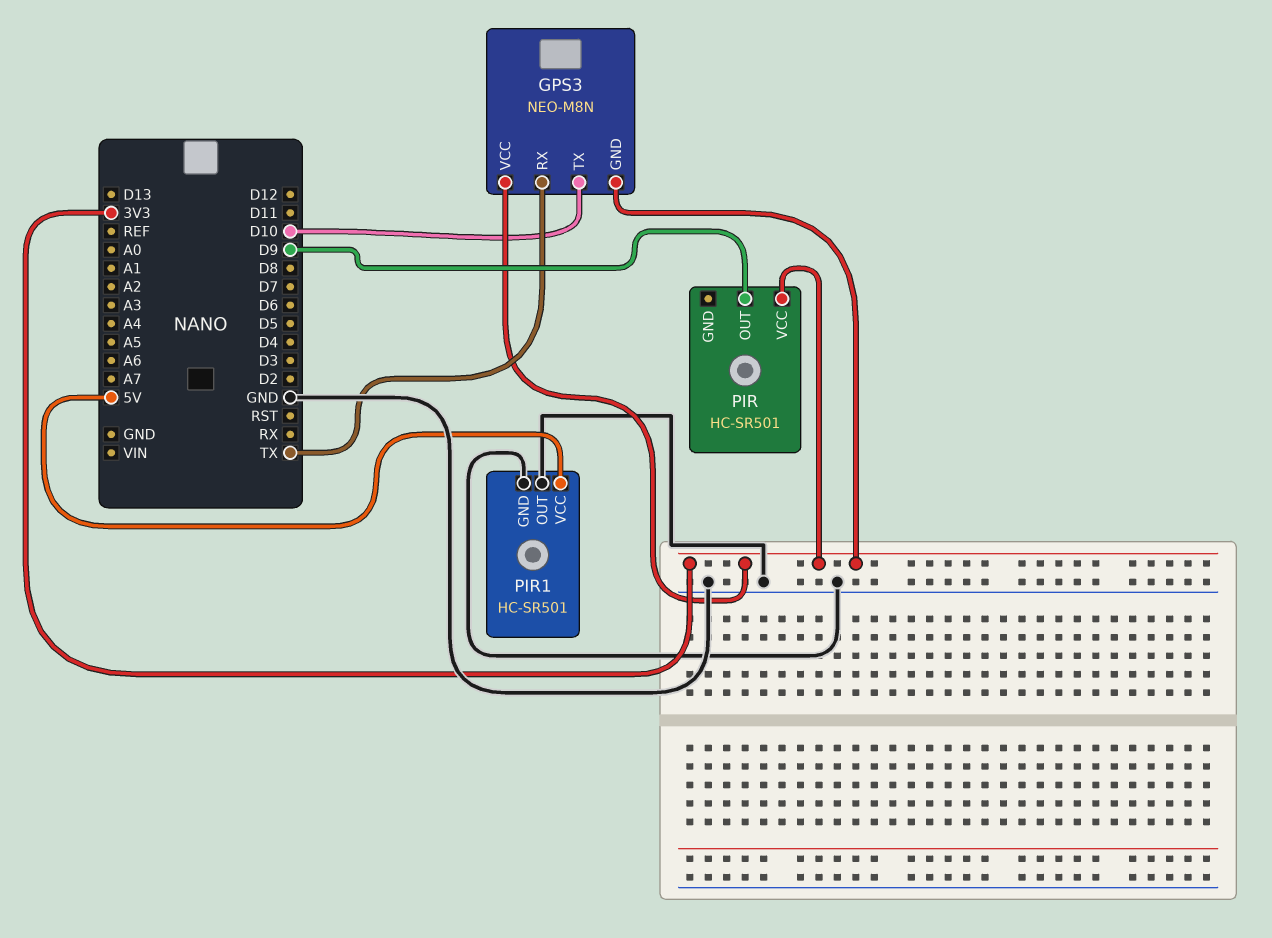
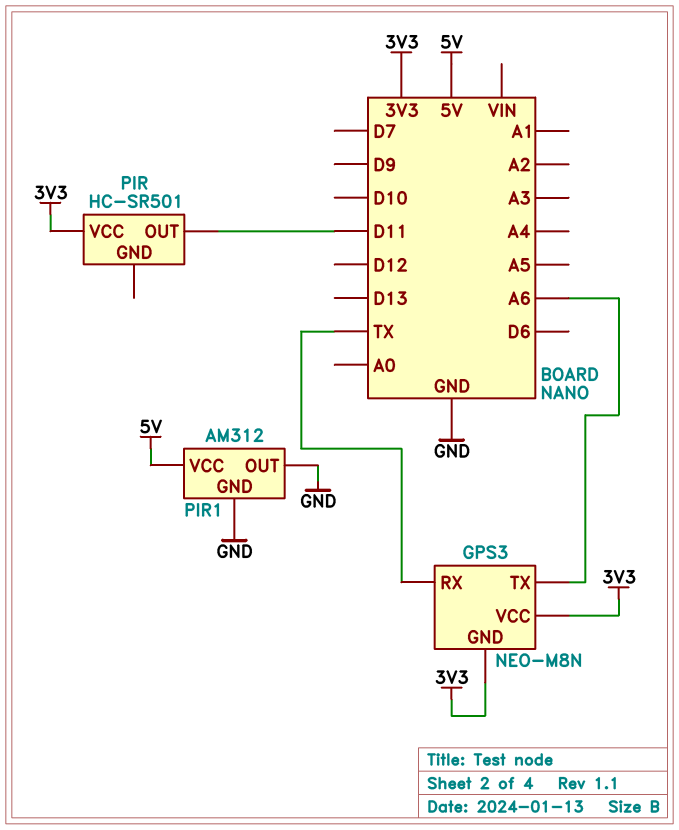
GPS3 pin TX: D10 -> A6
PIR pin OUT: D9 -> D11
PIR1: HC-SR501 -> AM312

